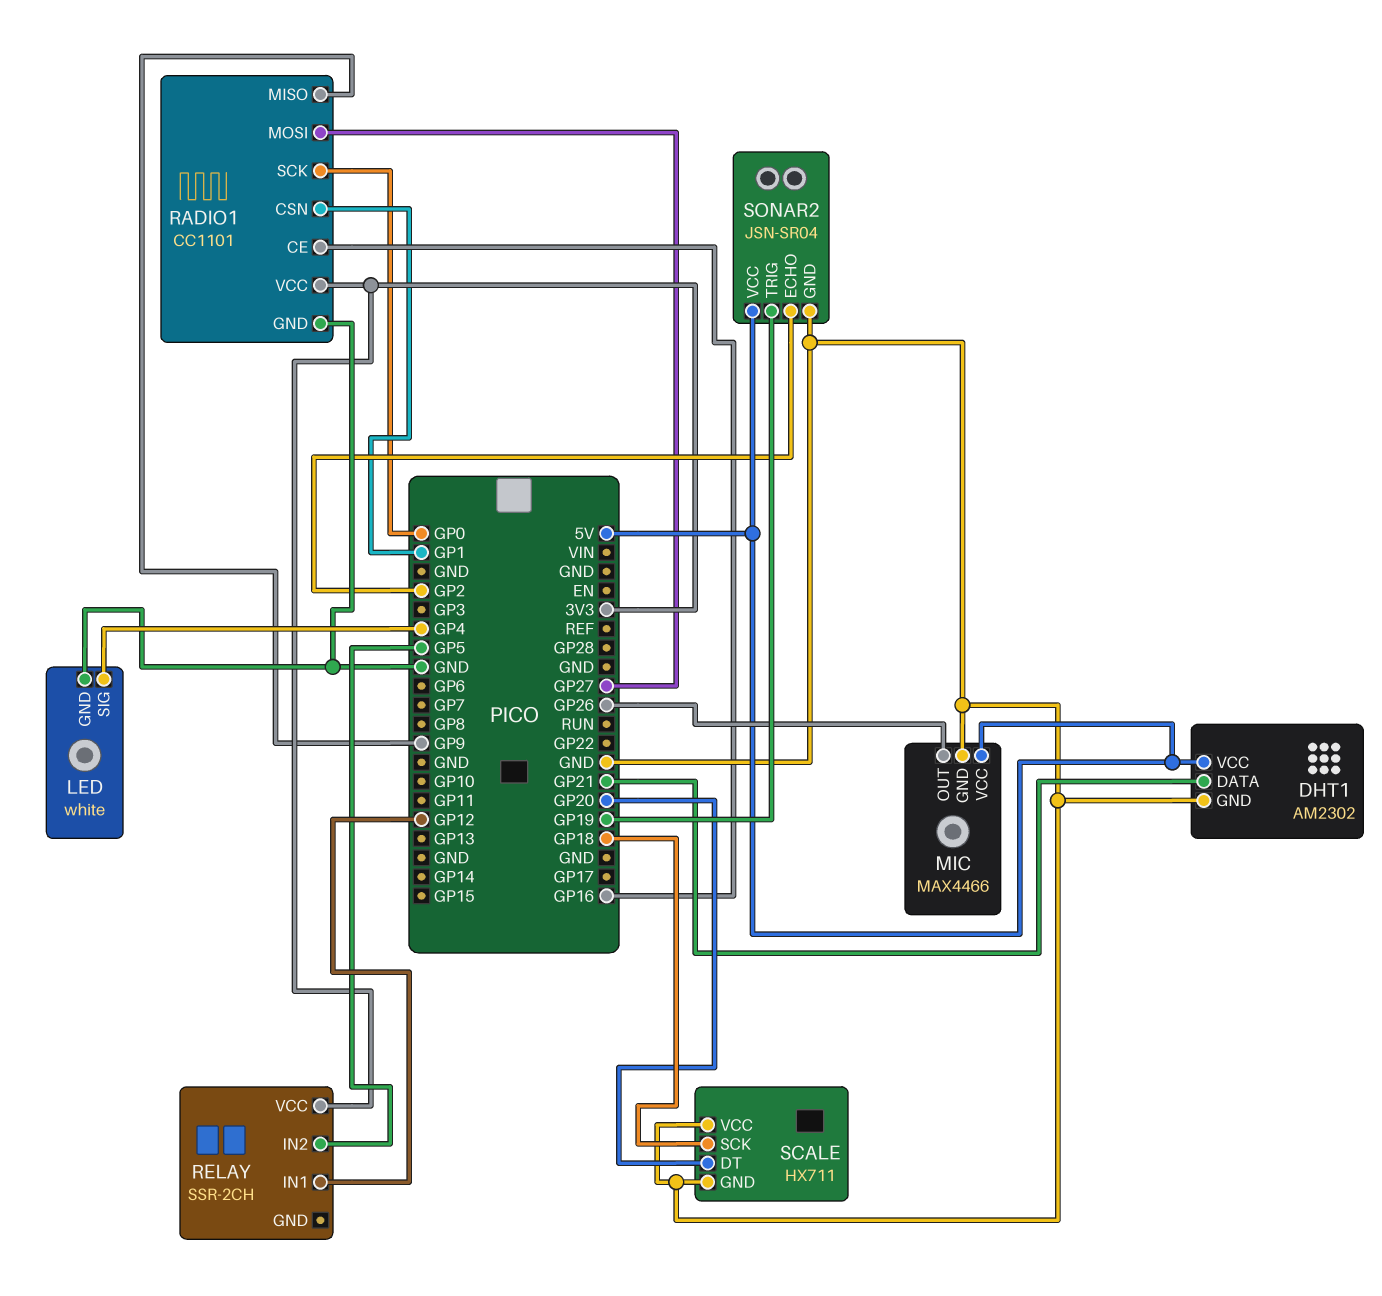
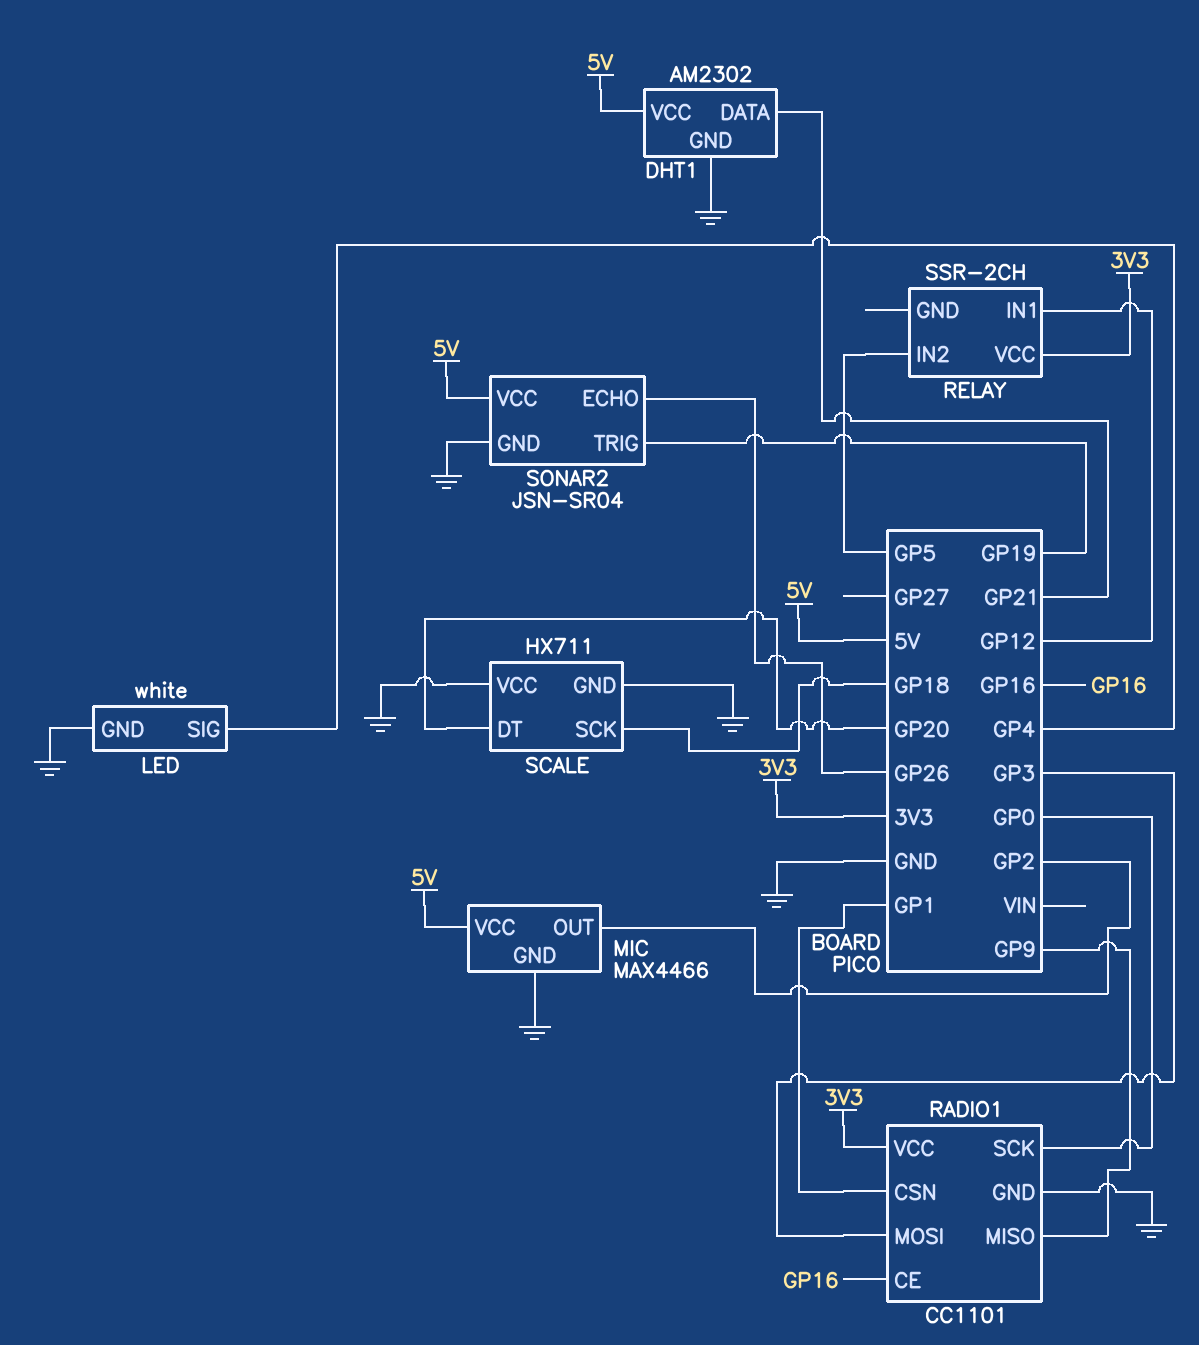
MIC pin OUT: GP26 -> GP2
RADIO1 pin MOSI: GP27 -> GP3
SONAR2 pin ECHO: GP2 -> GP26

